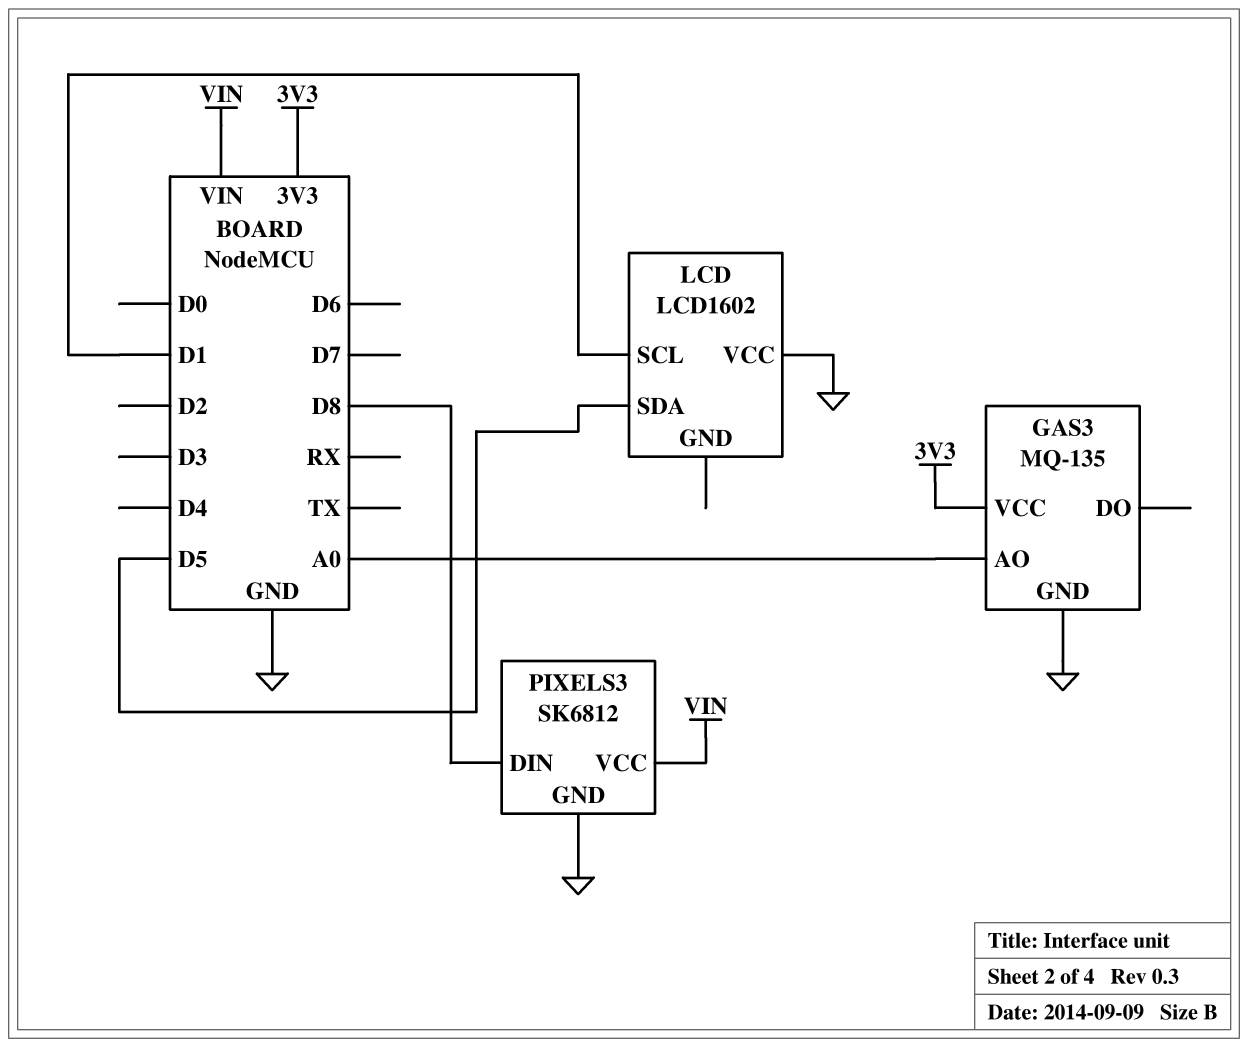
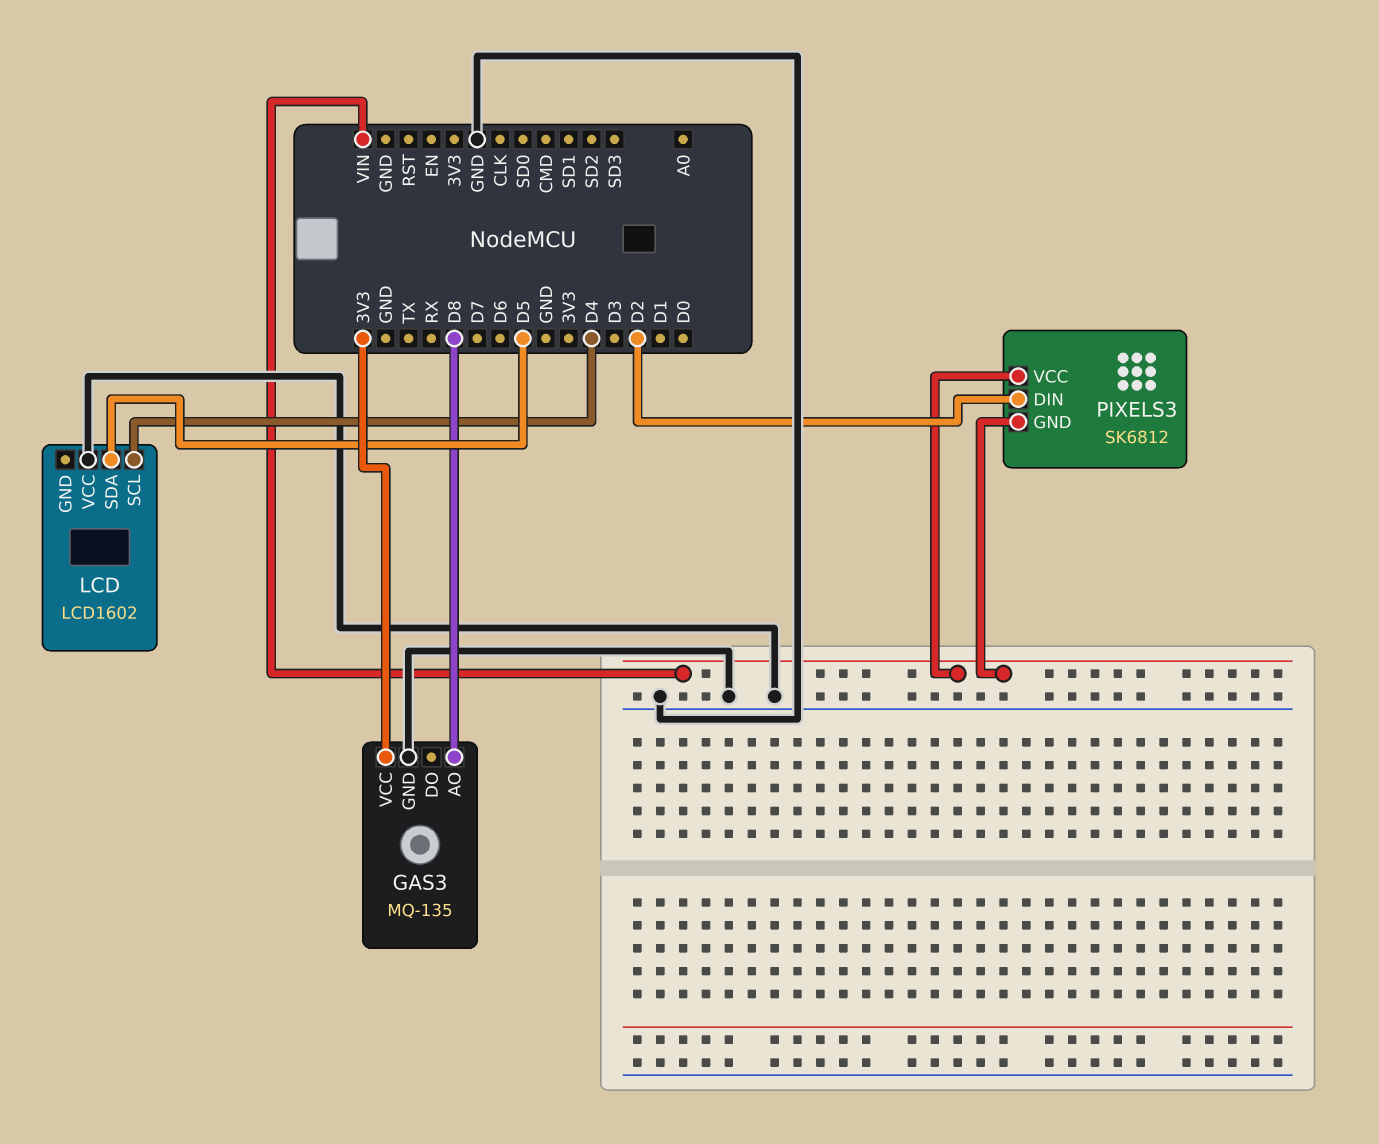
GAS3 pin AO: A0 -> D8
LCD pin SCL: D1 -> D4
PIXELS3 pin DIN: D8 -> D2
PIXELS3 pin GND: GND -> VIN

